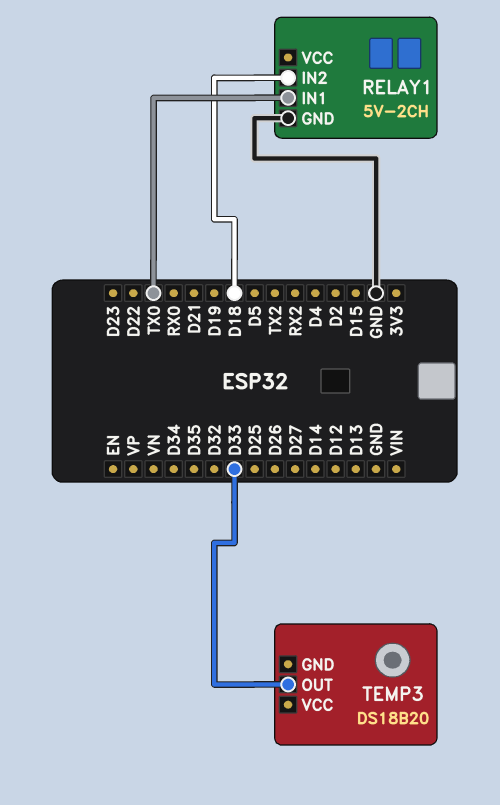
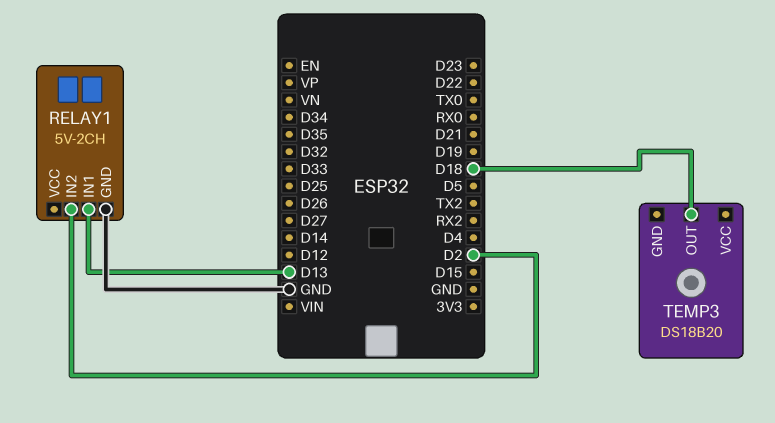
RELAY1 pin IN1: TX0 -> D13
RELAY1 pin IN2: D18 -> D2
TEMP3 pin OUT: D33 -> D18

